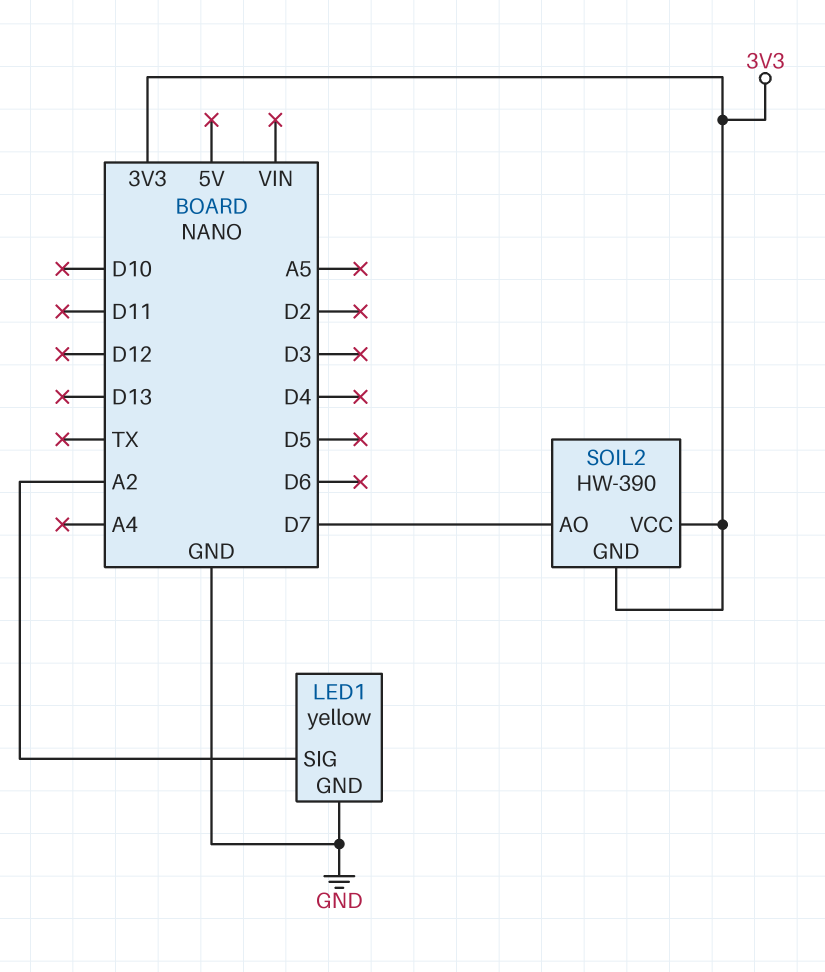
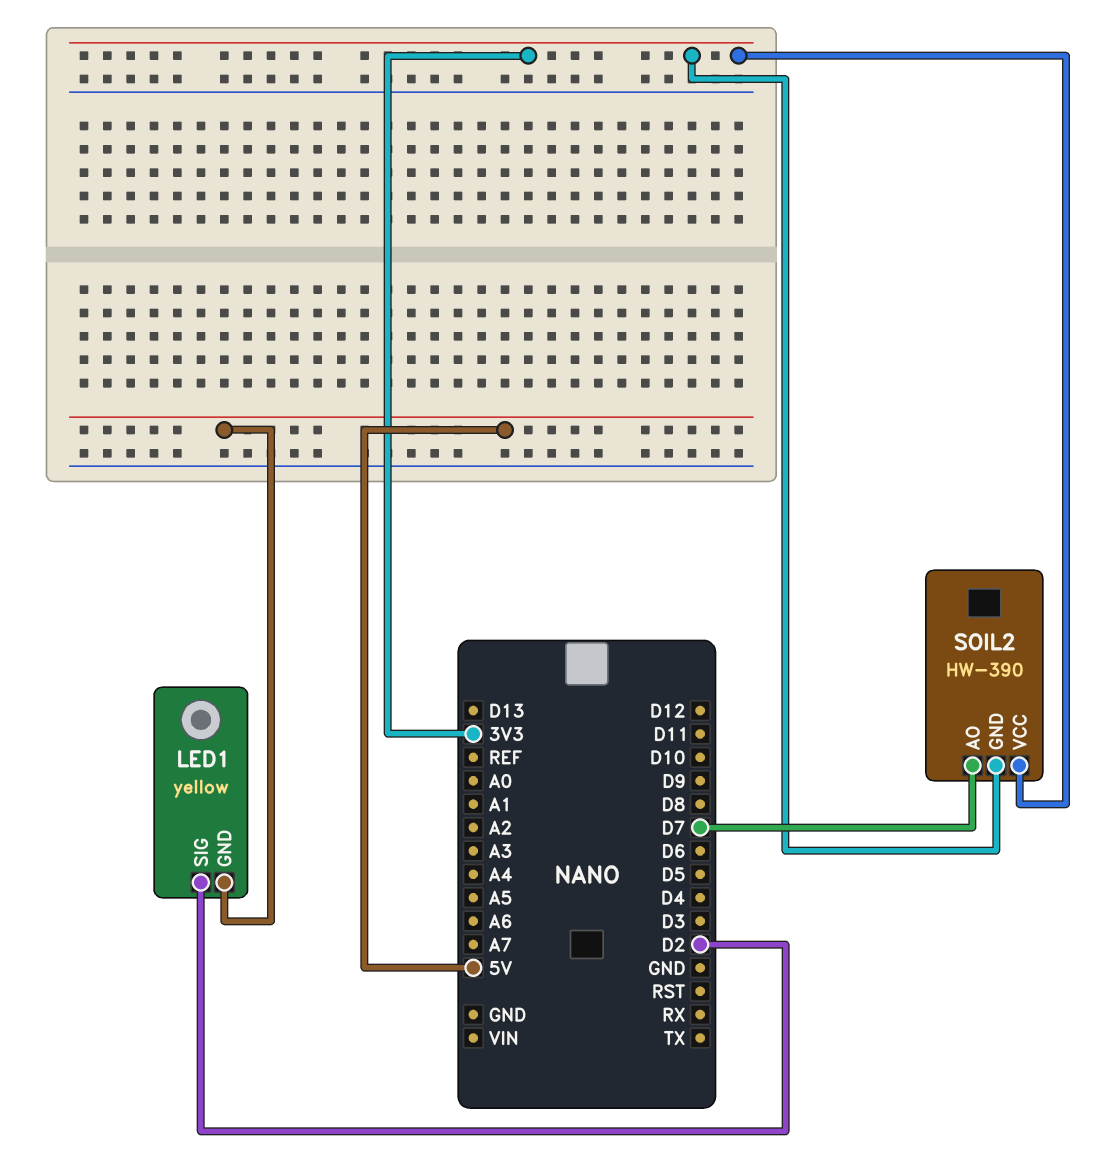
LED1 pin GND: GND -> 5V
LED1 pin SIG: A2 -> D2

